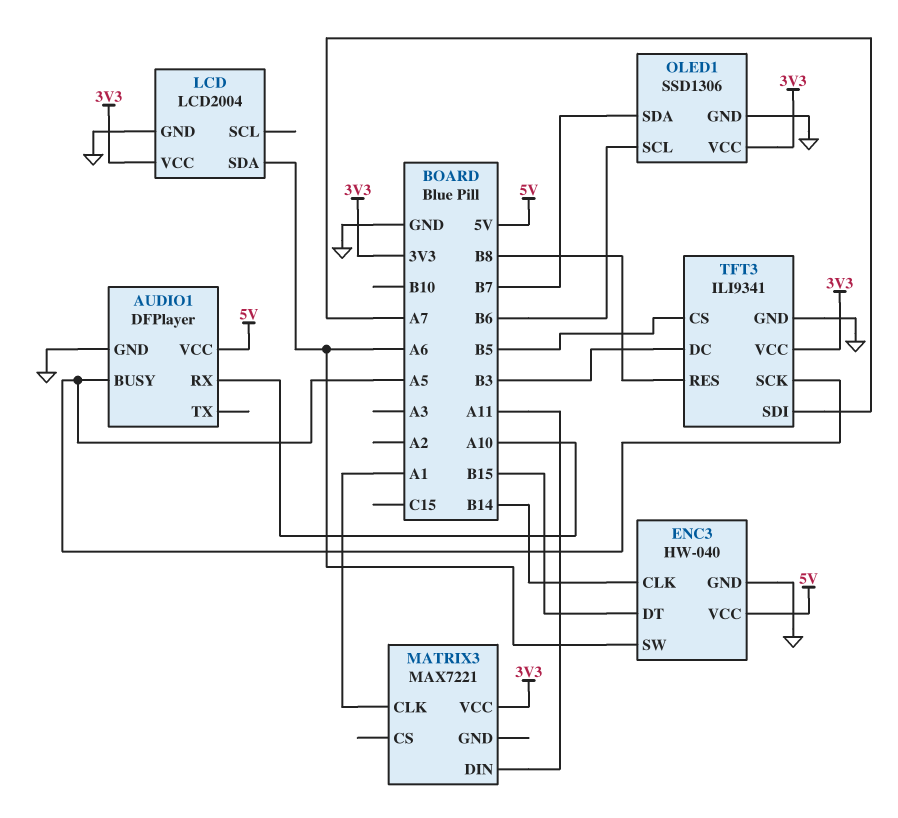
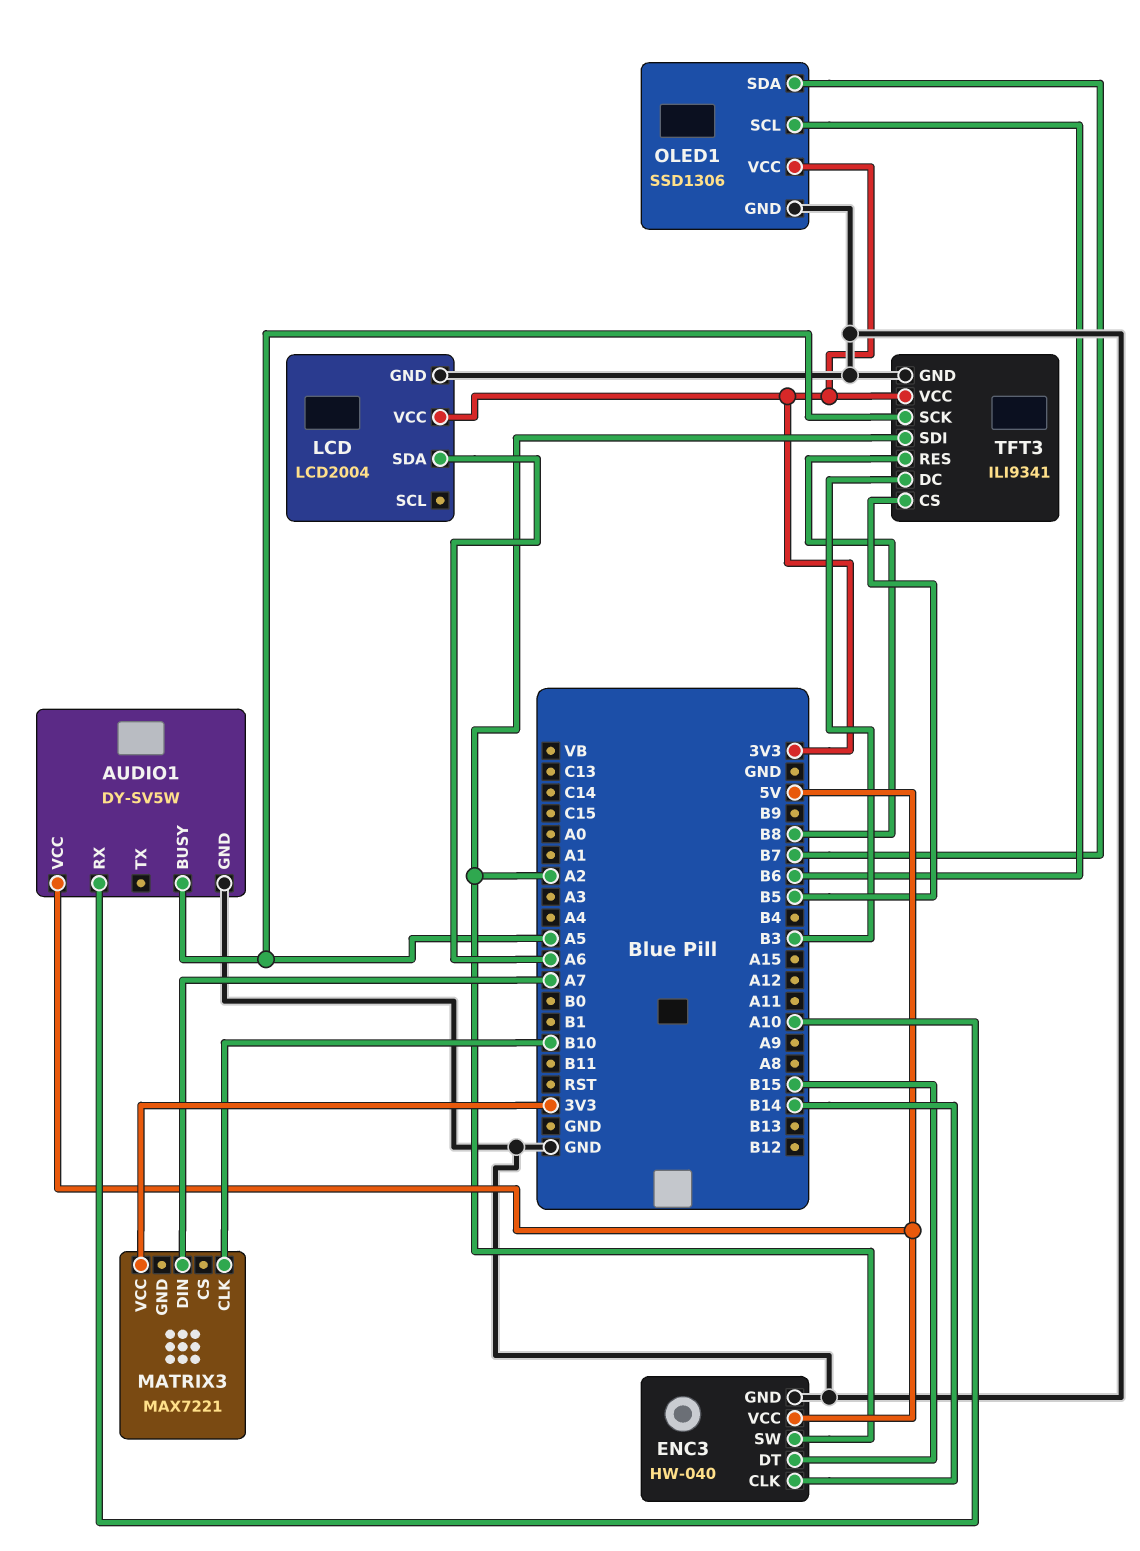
AUDIO1: DFPlayer -> DY-SV5W
ENC3 pin SW: A6 -> A2
MATRIX3 pin CLK: A1 -> B10
MATRIX3 pin DIN: A11 -> A7
TFT3 pin SDI: A7 -> A2

